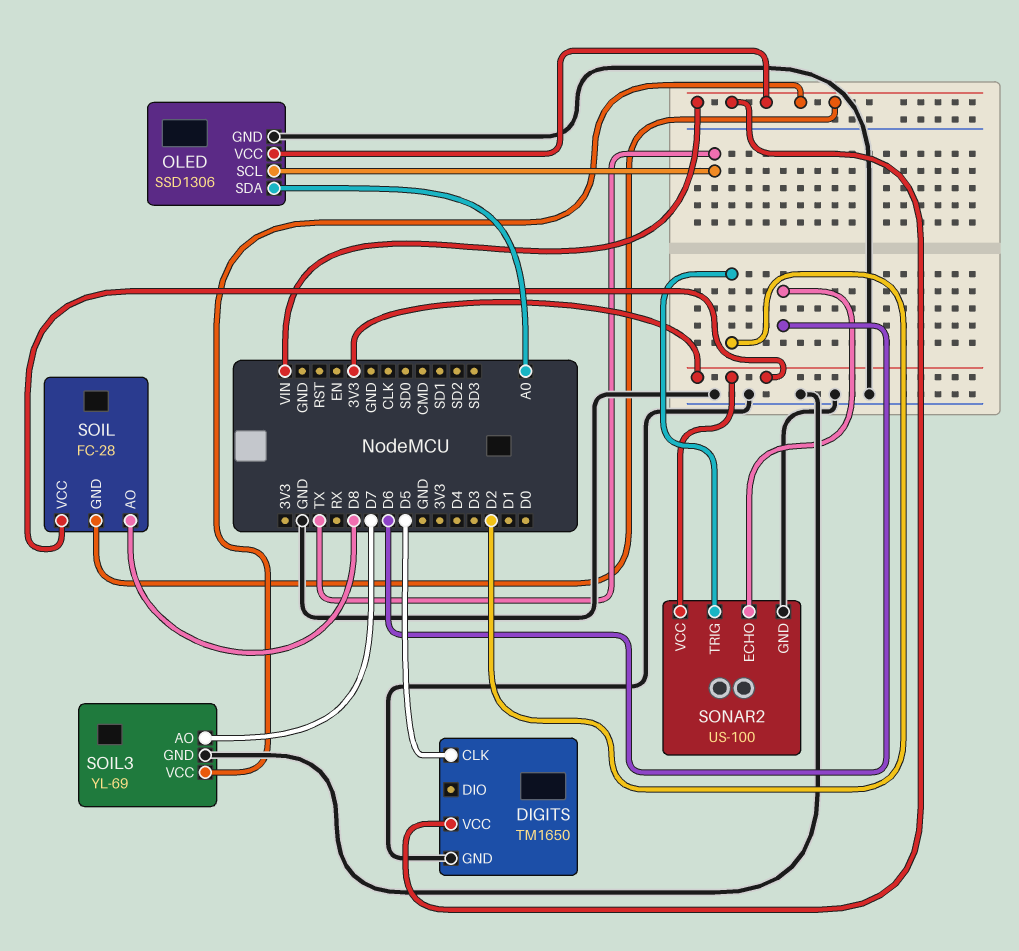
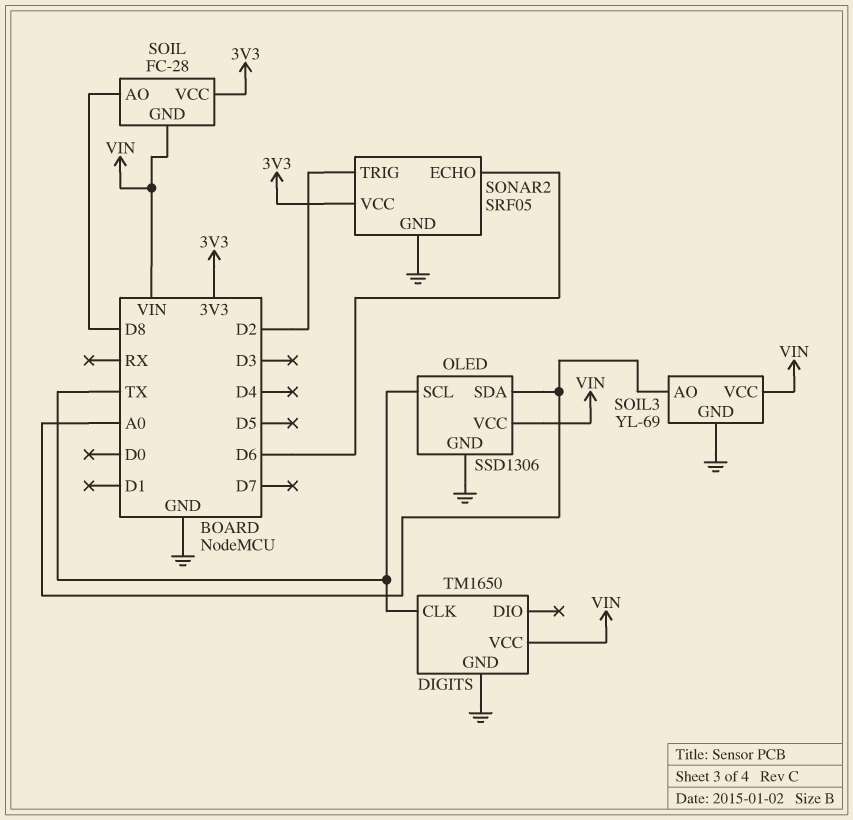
DIGITS pin CLK: D5 -> TX
SOIL3 pin AO: D7 -> A0
SONAR2: US-100 -> SRF05

